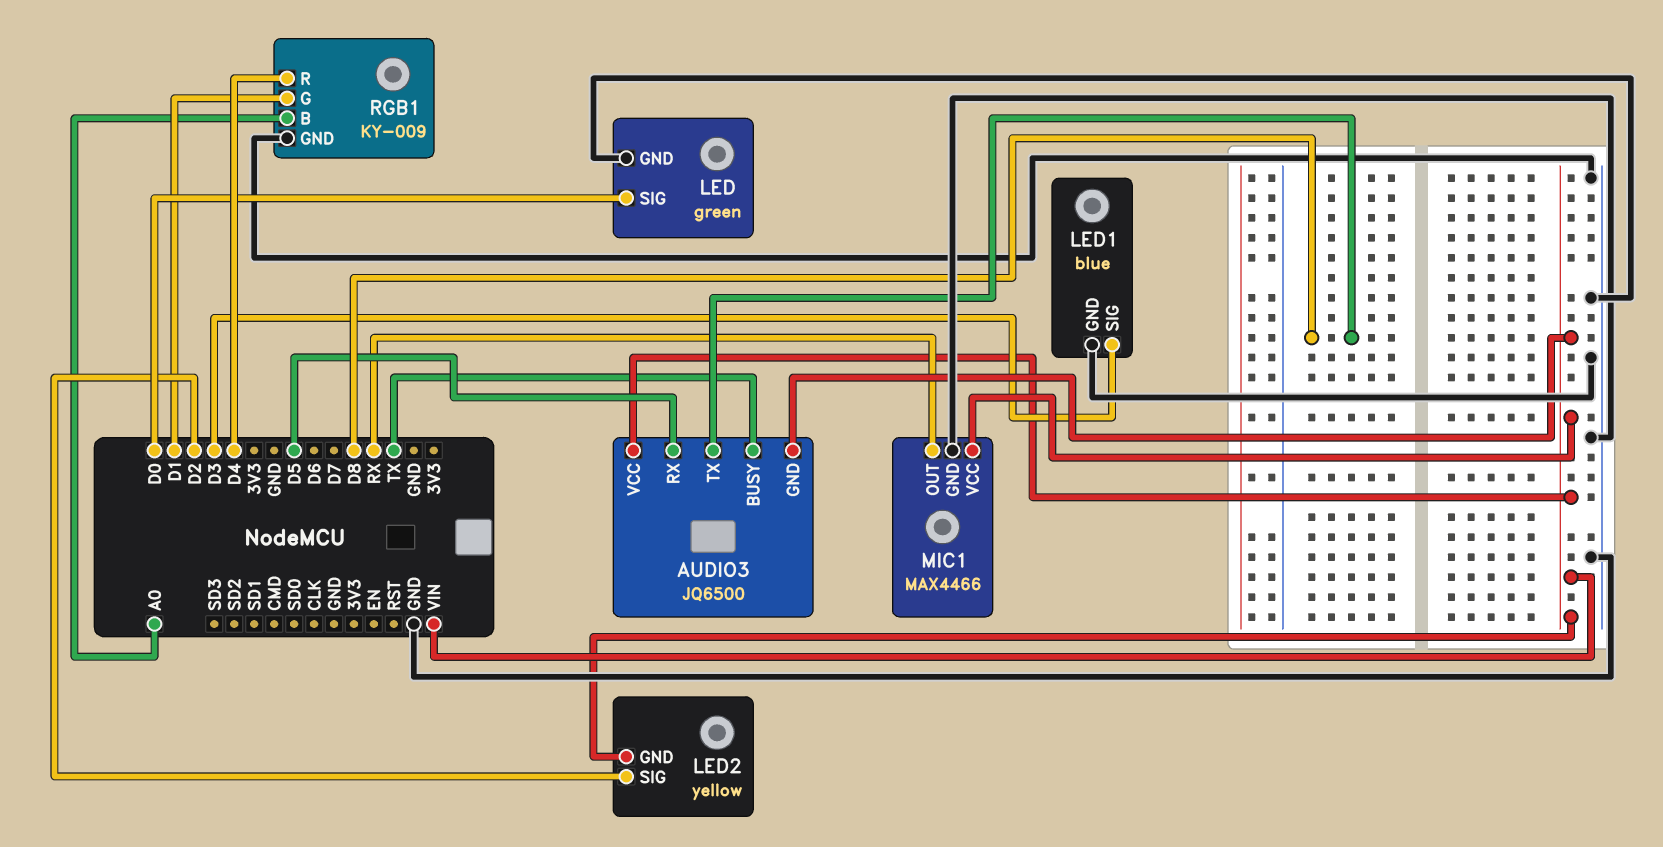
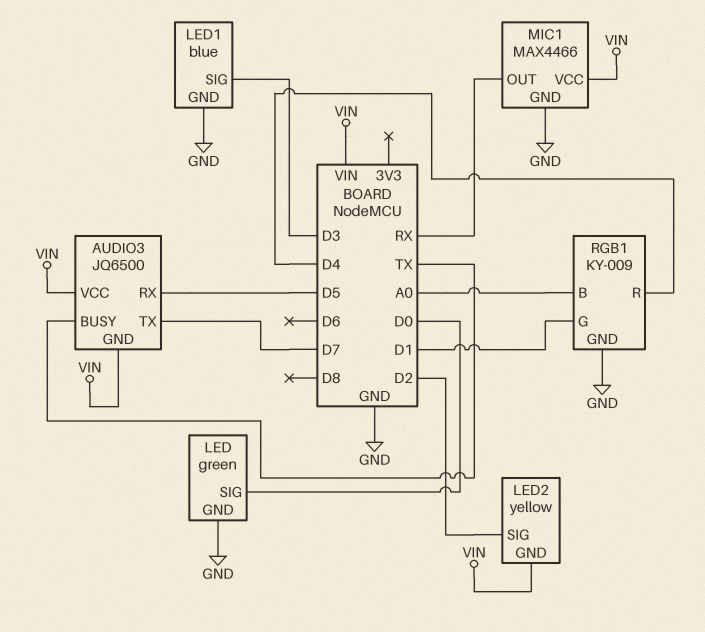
AUDIO3 pin TX: D8 -> D7

